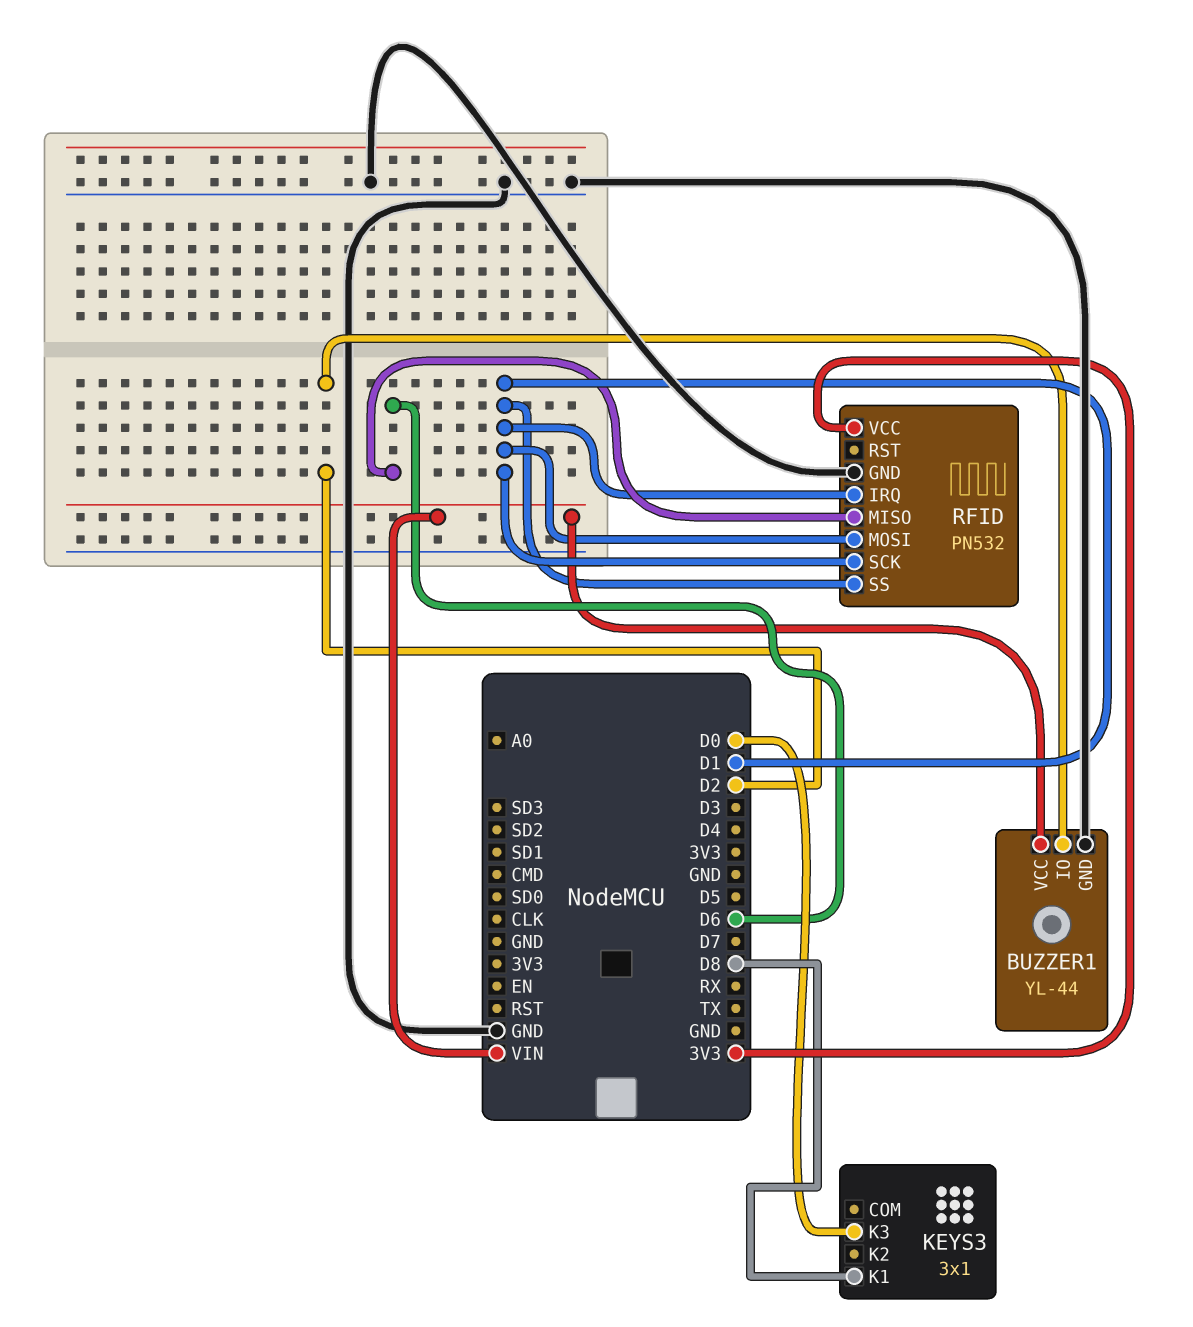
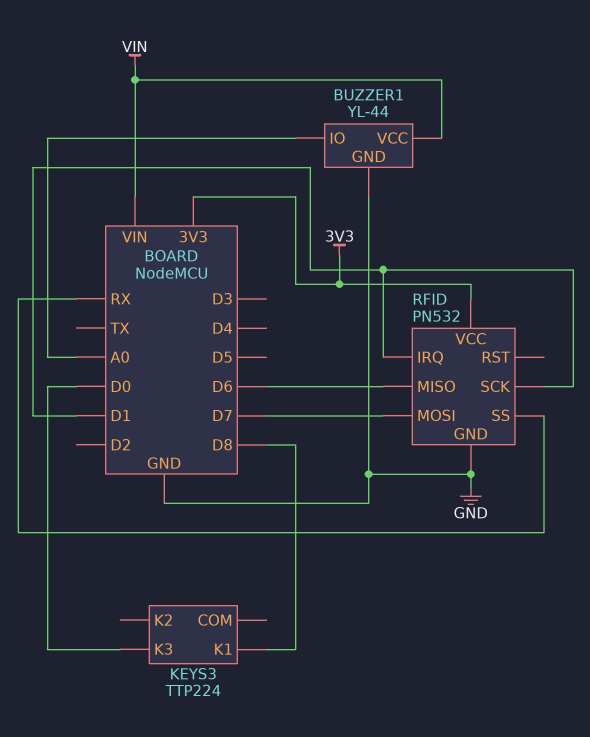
BUZZER1 pin IO: D2 -> A0
KEYS3: 3x1 -> TTP224
RFID pin MOSI: D1 -> D7
RFID pin SS: D1 -> RX

